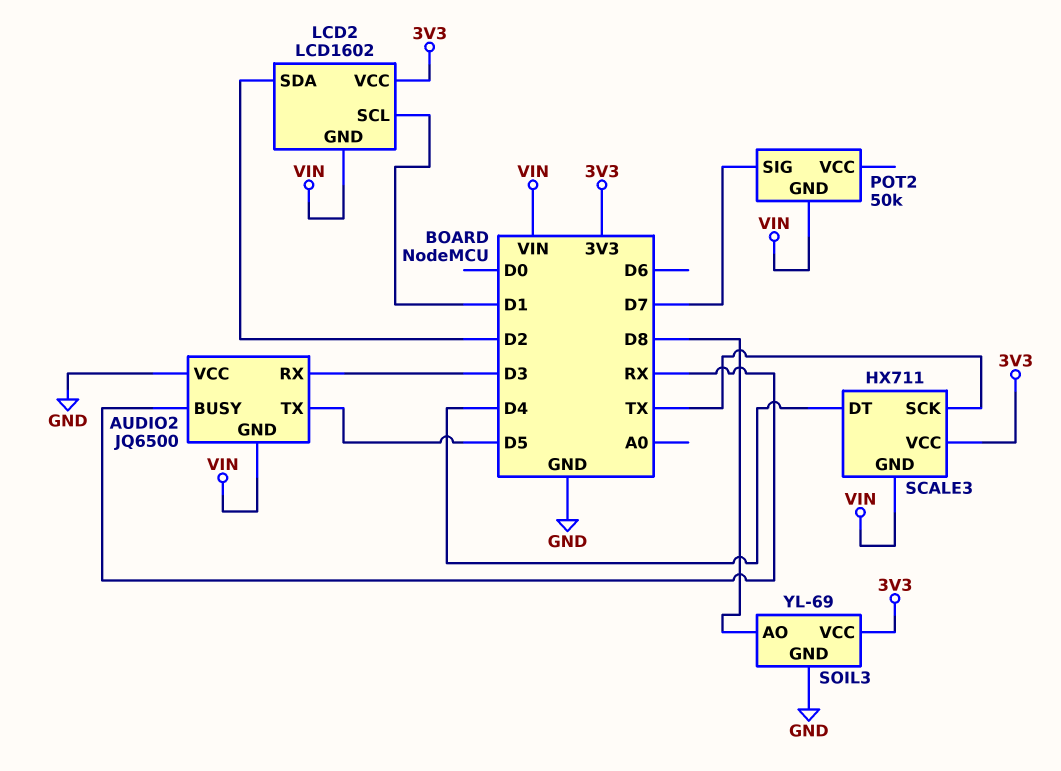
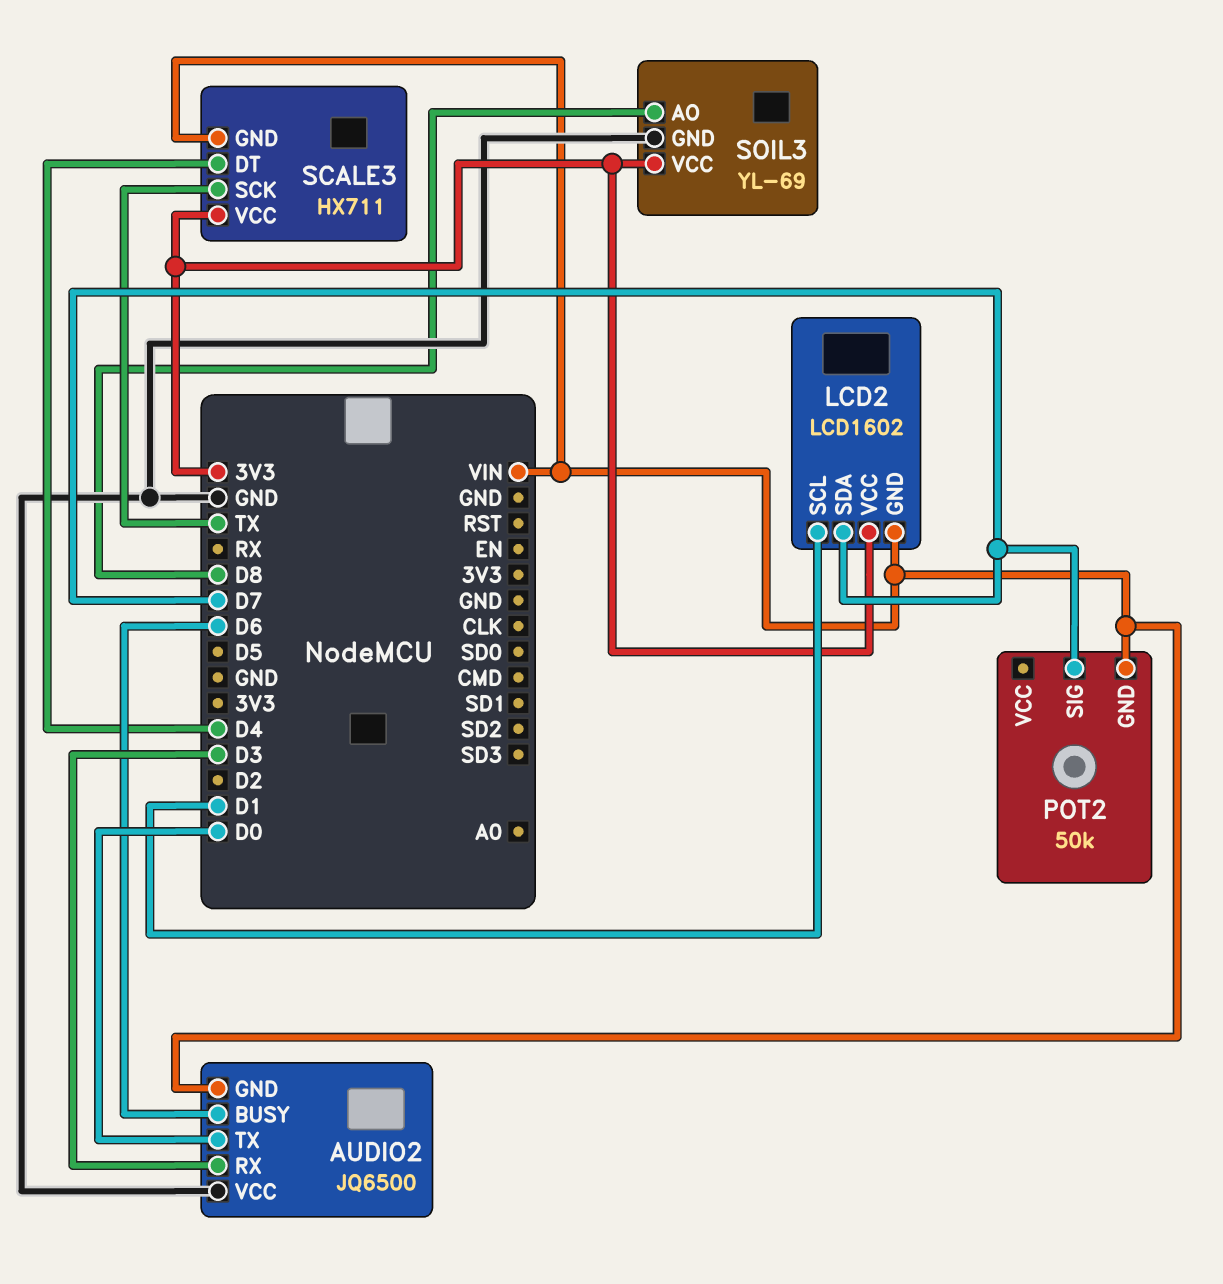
AUDIO2 pin BUSY: RX -> D6
AUDIO2 pin TX: D5 -> D0
LCD2 pin SDA: D2 -> D7

